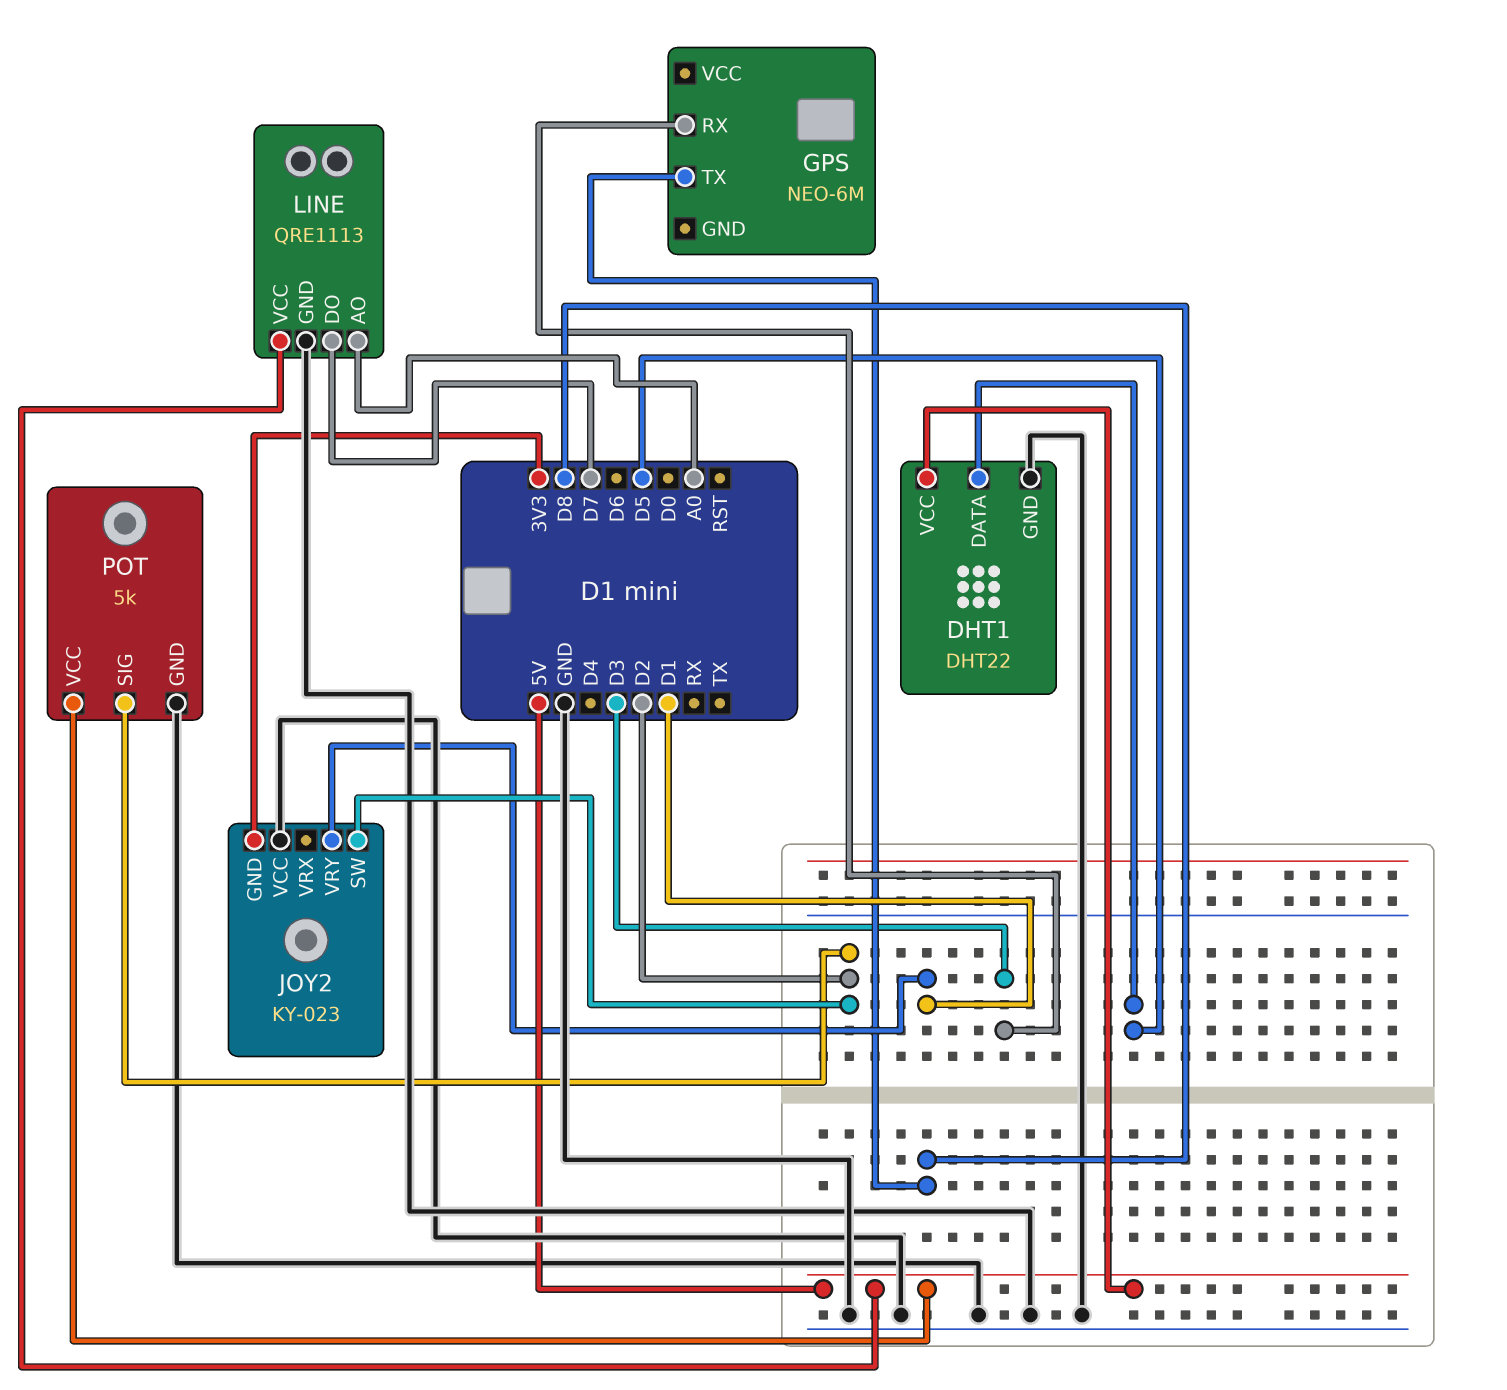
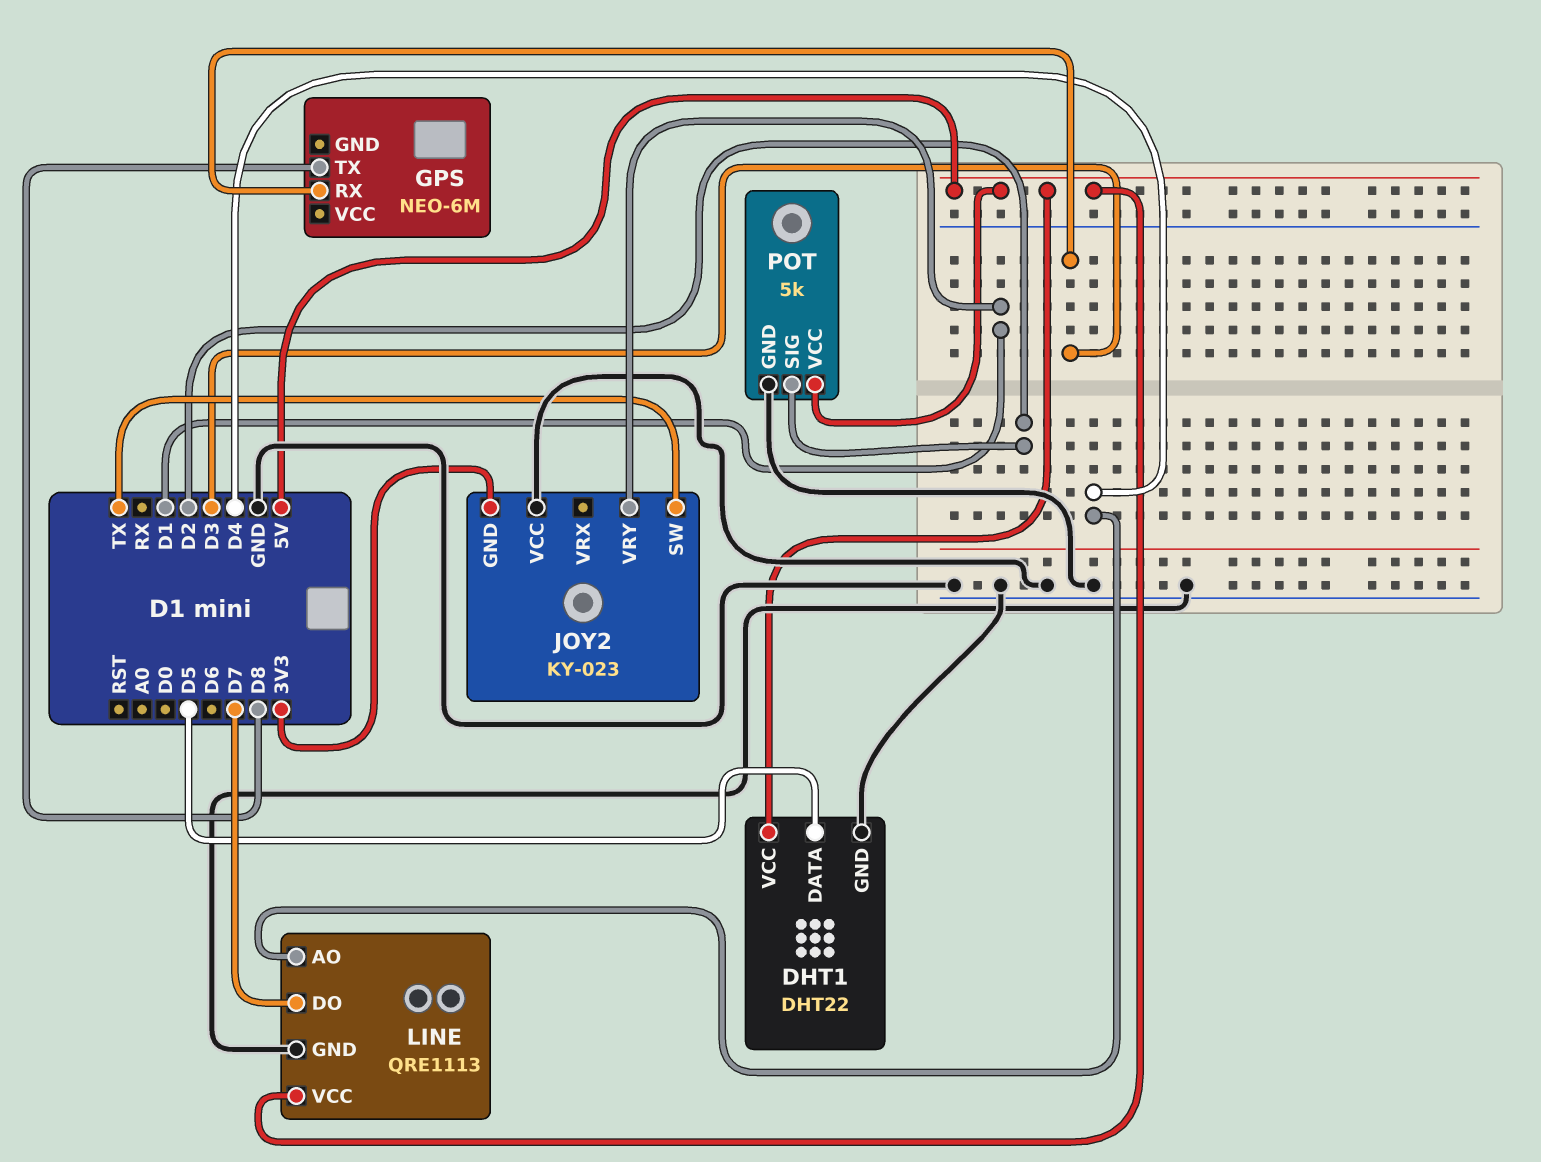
JOY2 pin SW: D2 -> TX
LINE pin AO: A0 -> D4

